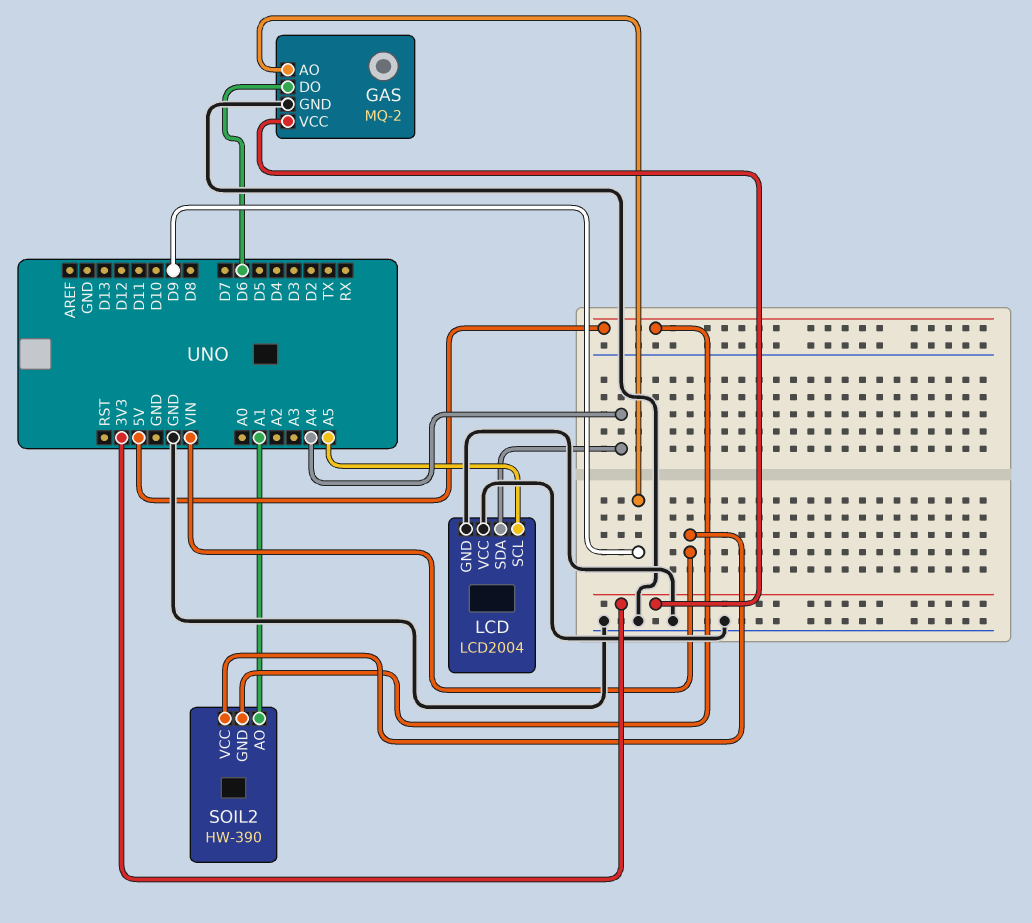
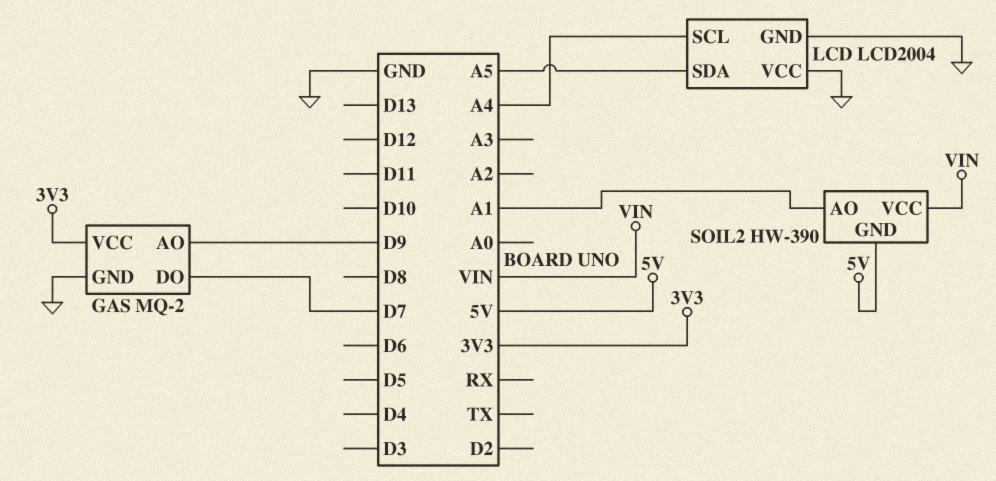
GAS pin DO: D6 -> D7
LCD pin SCL: A5 -> A4
LCD pin SDA: A4 -> A5

